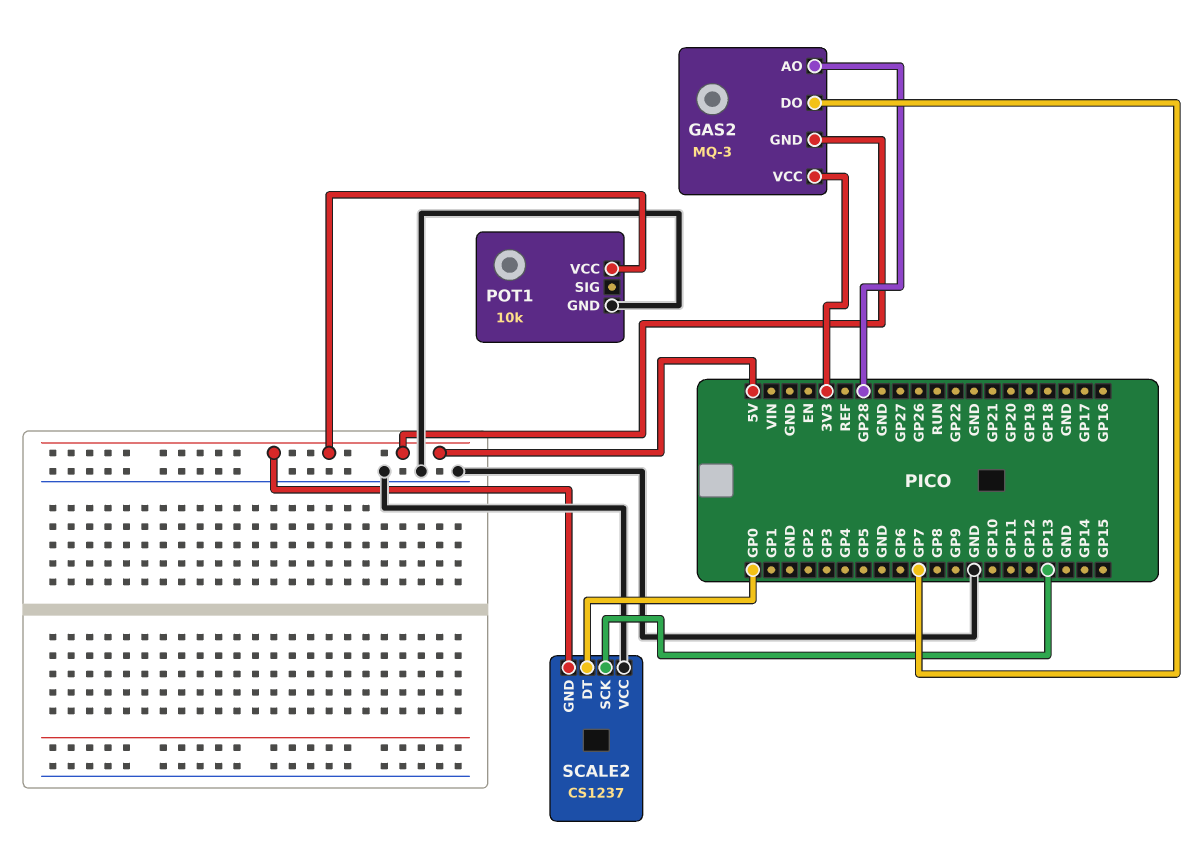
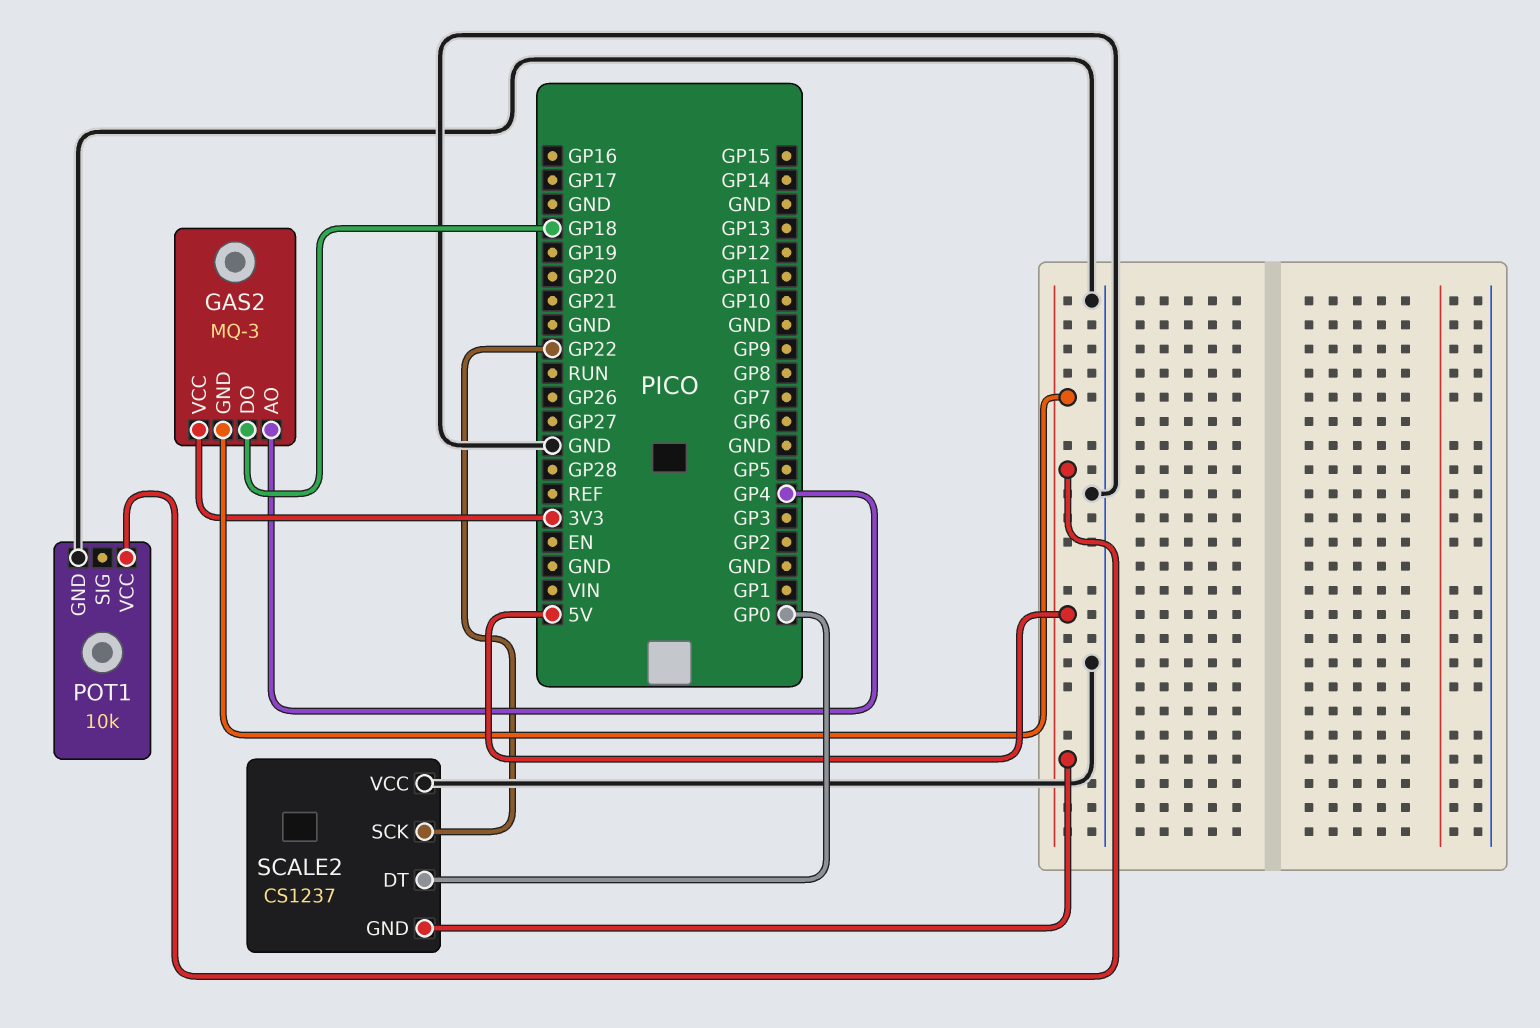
GAS2 pin AO: GP28 -> GP4
GAS2 pin DO: GP7 -> GP18
SCALE2 pin SCK: GP13 -> GP22

